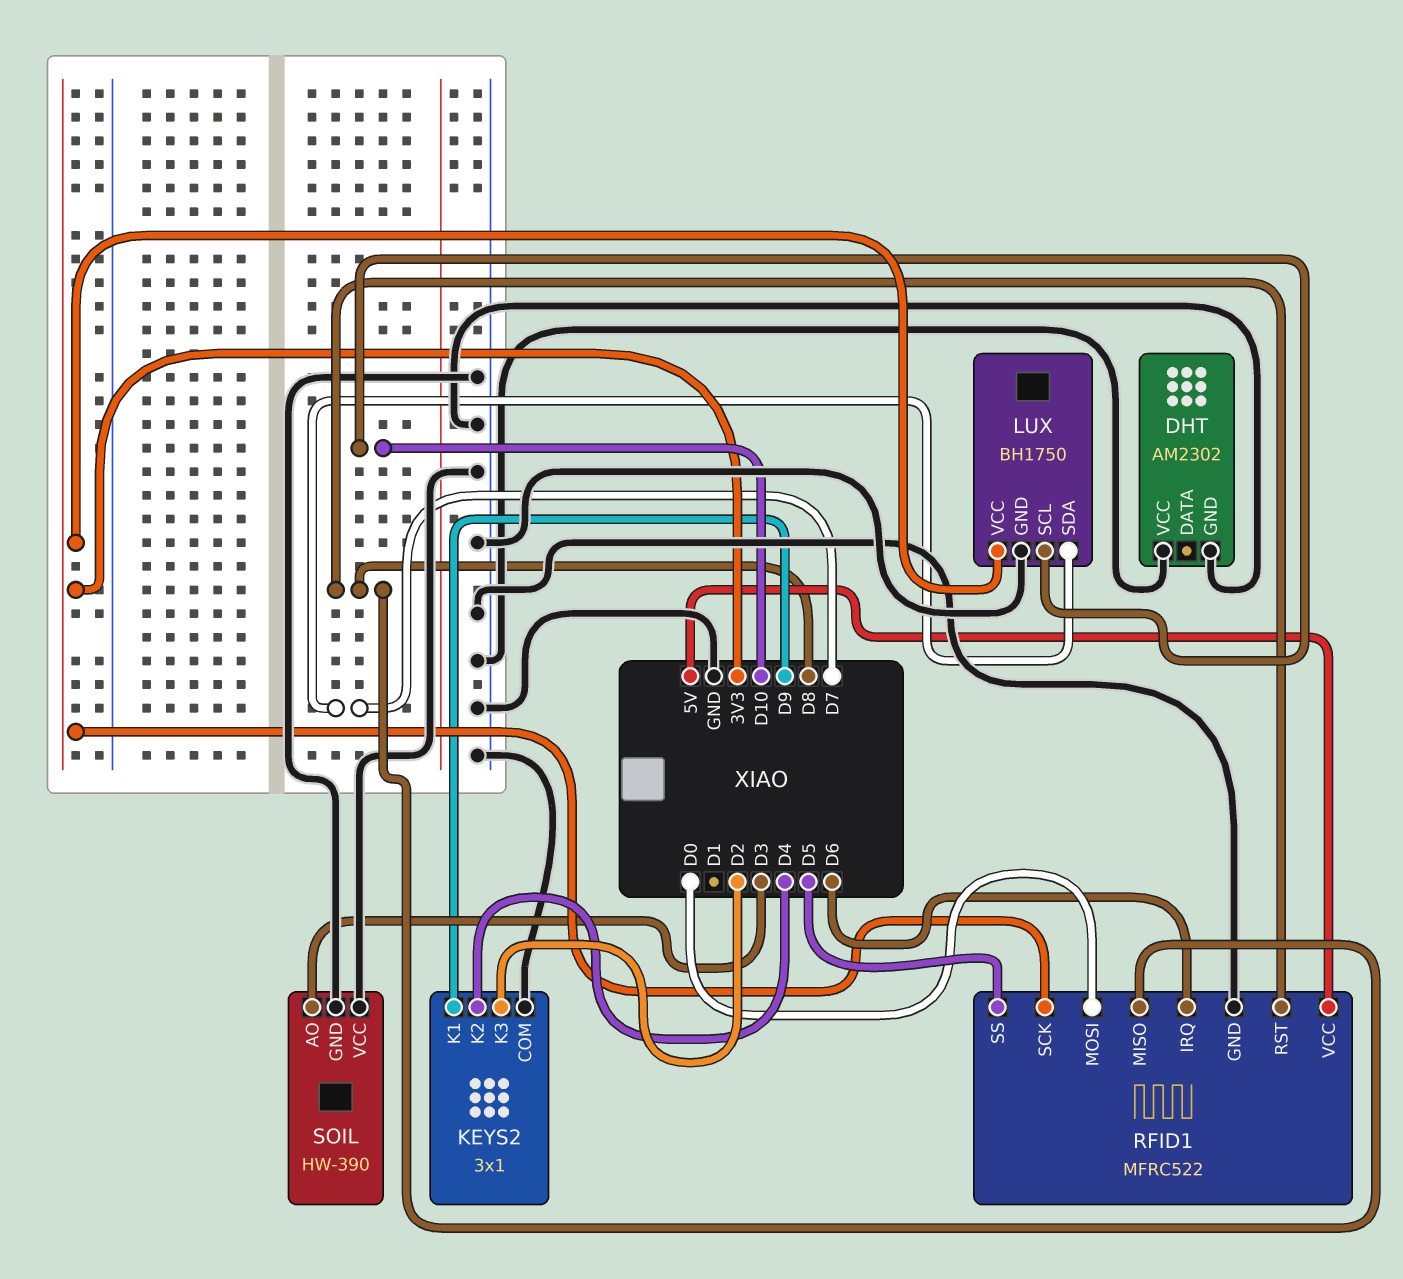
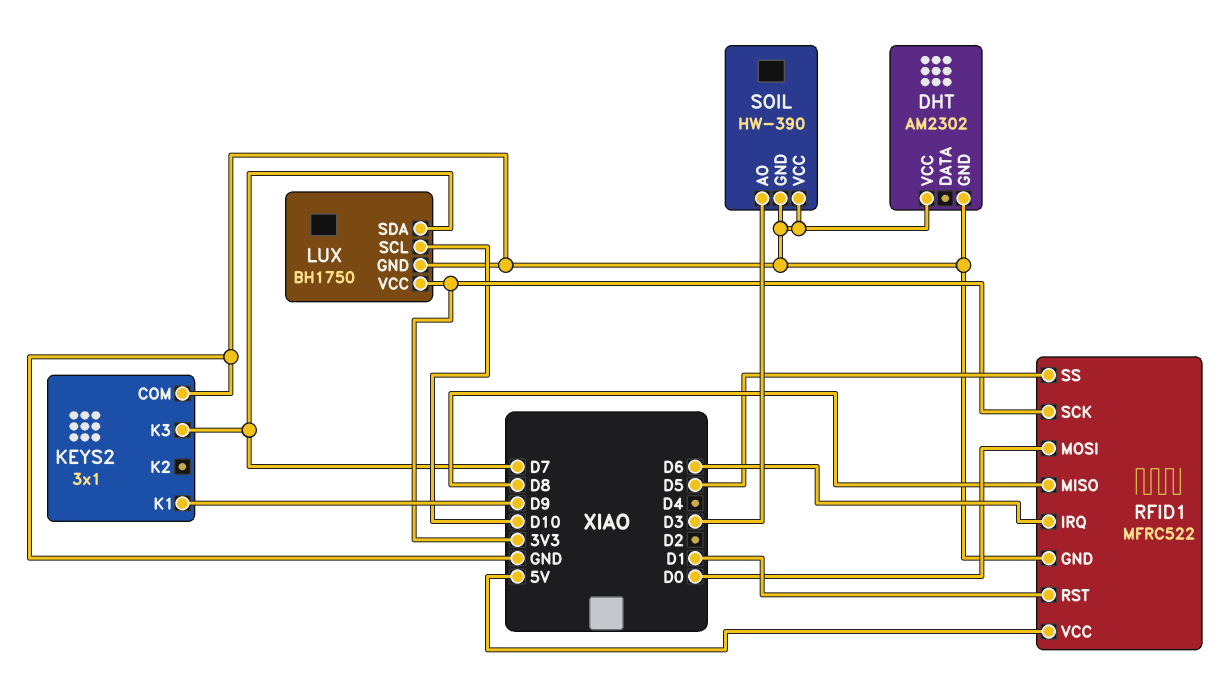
KEYS2 pin K2: D4 -> none
KEYS2 pin K3: D2 -> D7
RFID1 pin RST: D8 -> D1

